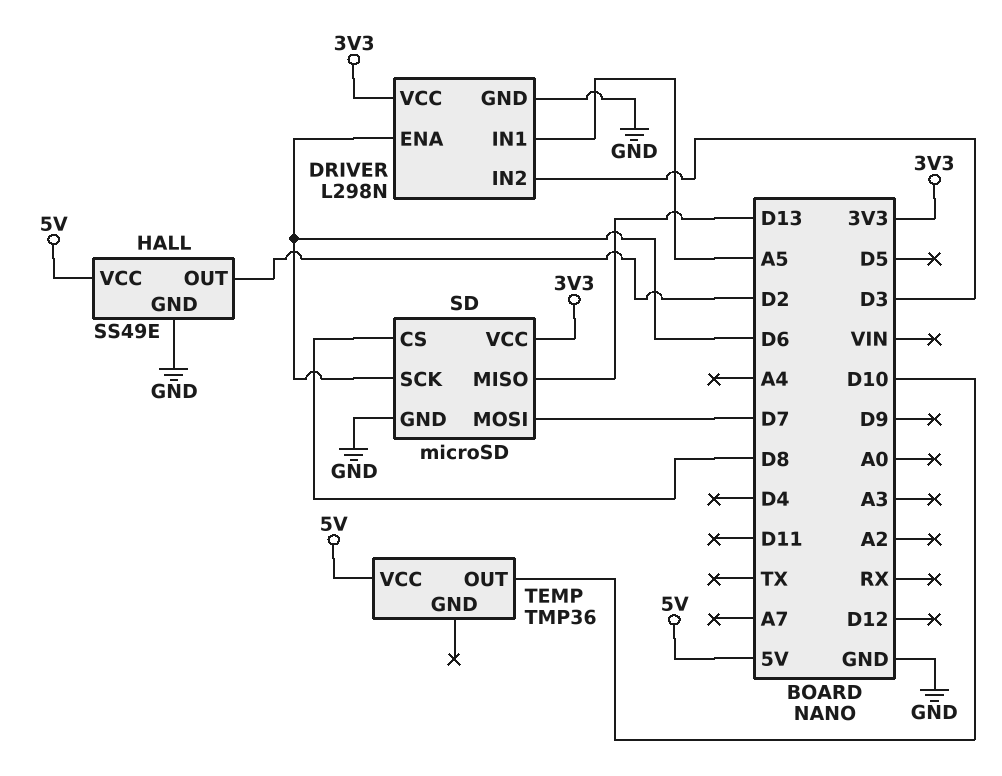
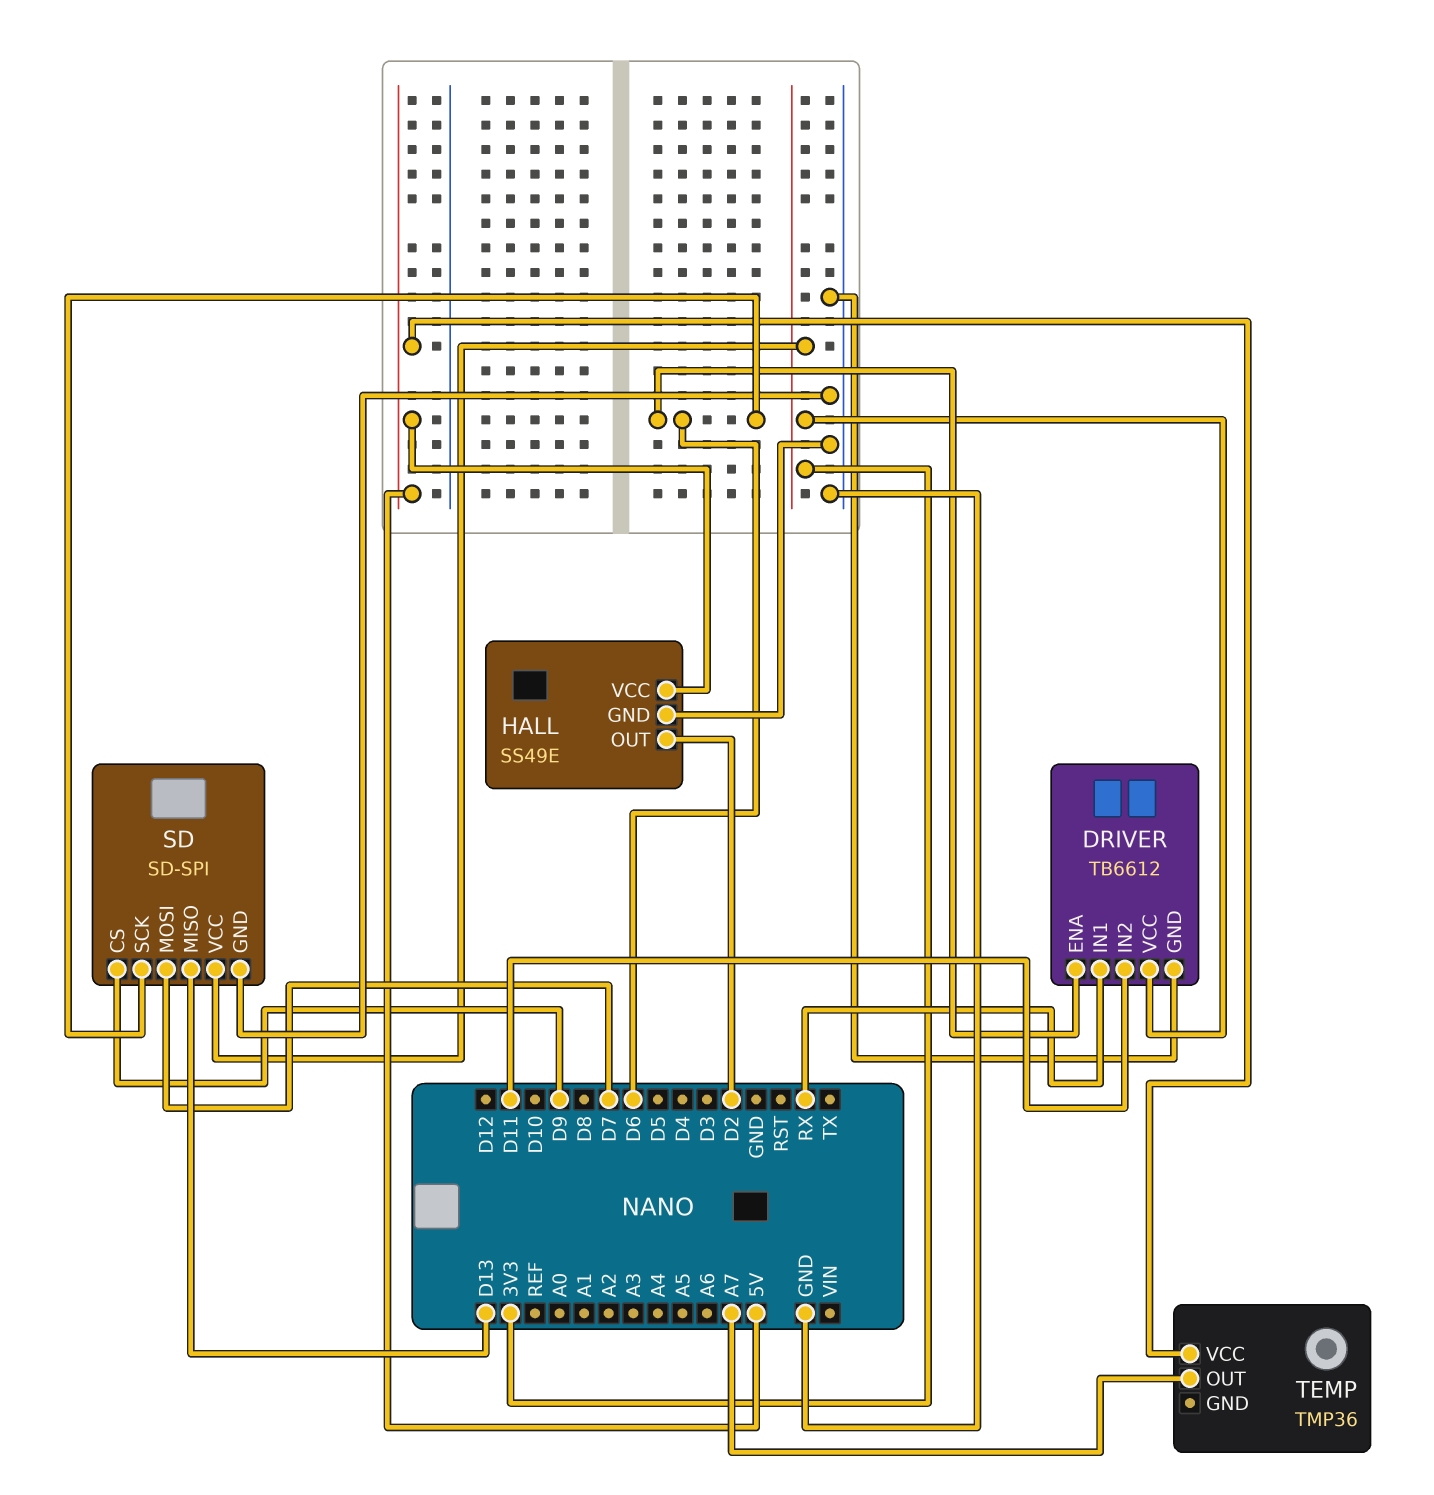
DRIVER: L298N -> TB6612
DRIVER pin IN1: A5 -> RX
DRIVER pin IN2: D3 -> D11
SD: microSD -> SD-SPI
SD pin CS: D8 -> D9
TEMP pin OUT: D10 -> A7

